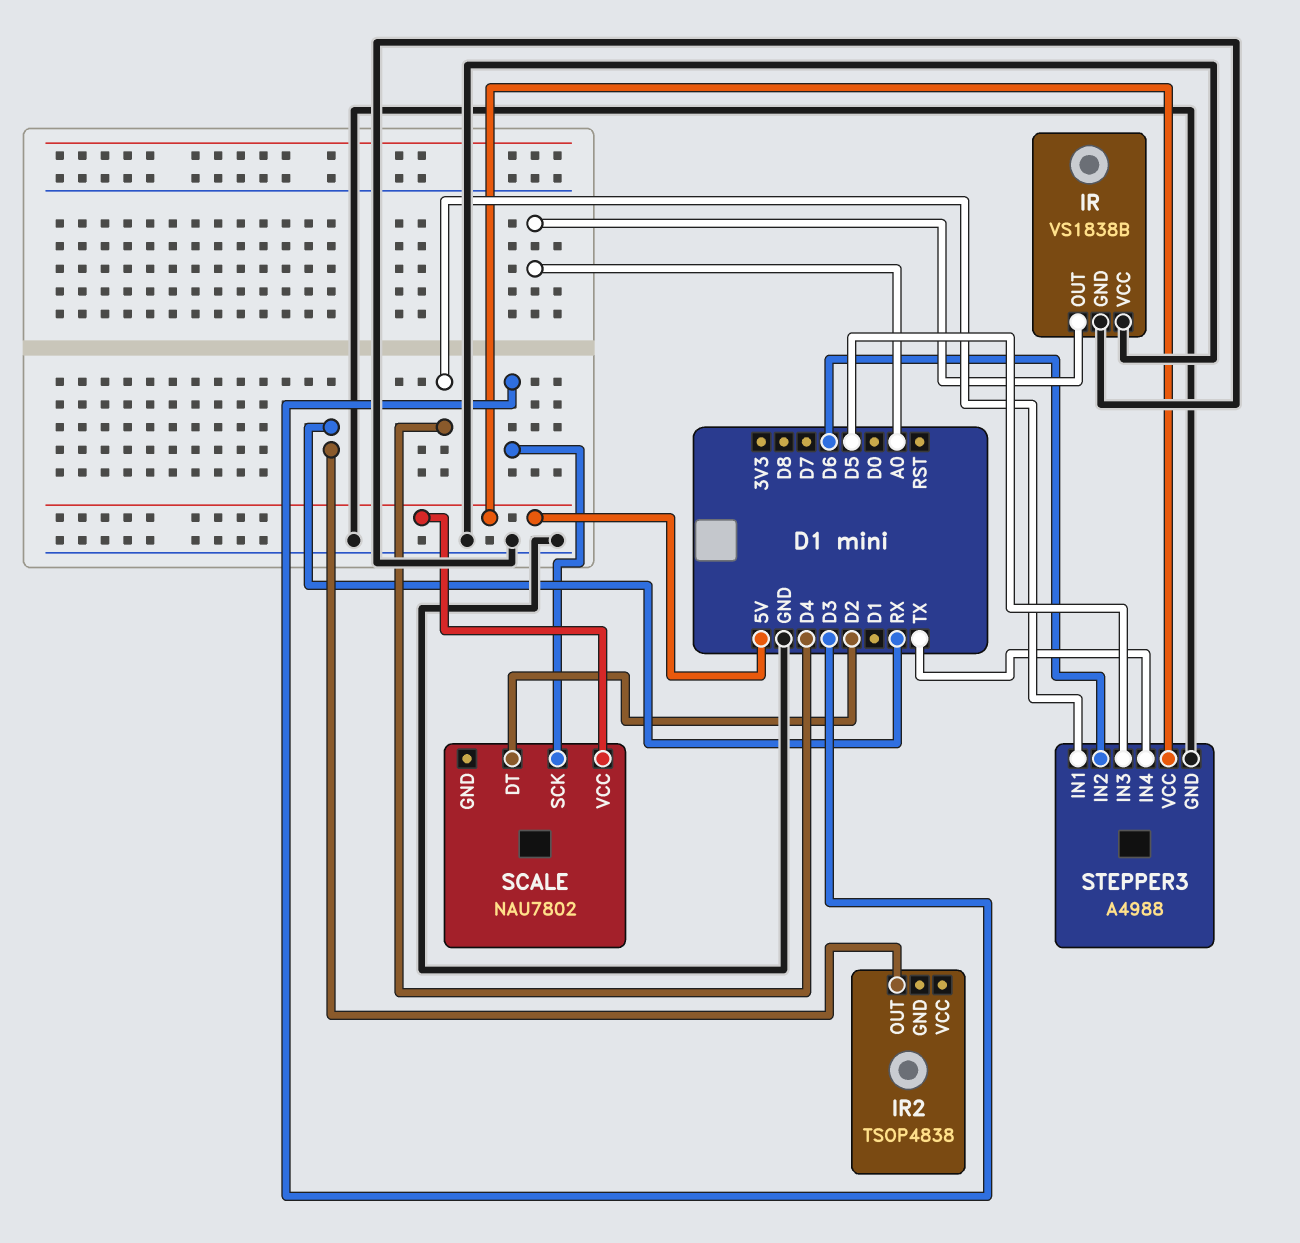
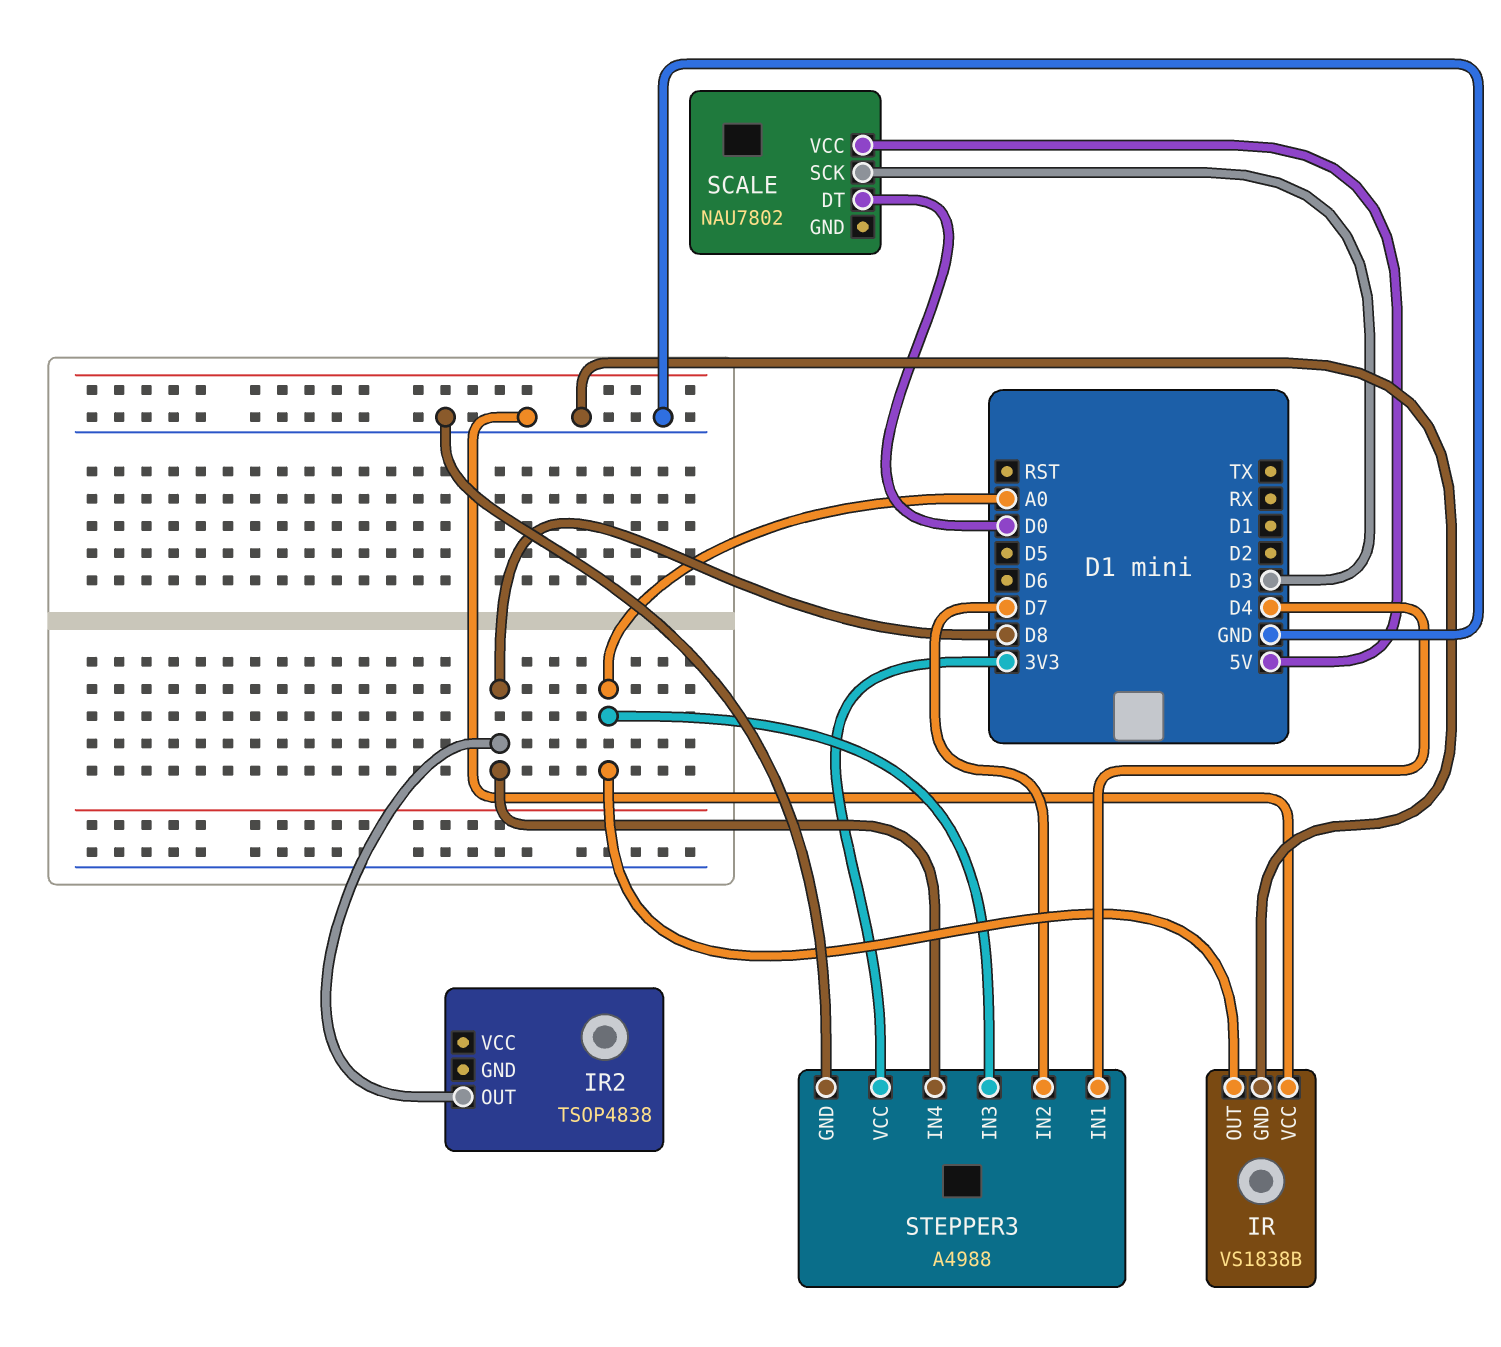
IR2 pin OUT: RX -> D8
SCALE pin DT: D2 -> D0
STEPPER3 pin IN2: D6 -> D7
STEPPER3 pin IN3: D5 -> A0
STEPPER3 pin IN4: TX -> D8
STEPPER3 pin VCC: 5V -> 3V3

